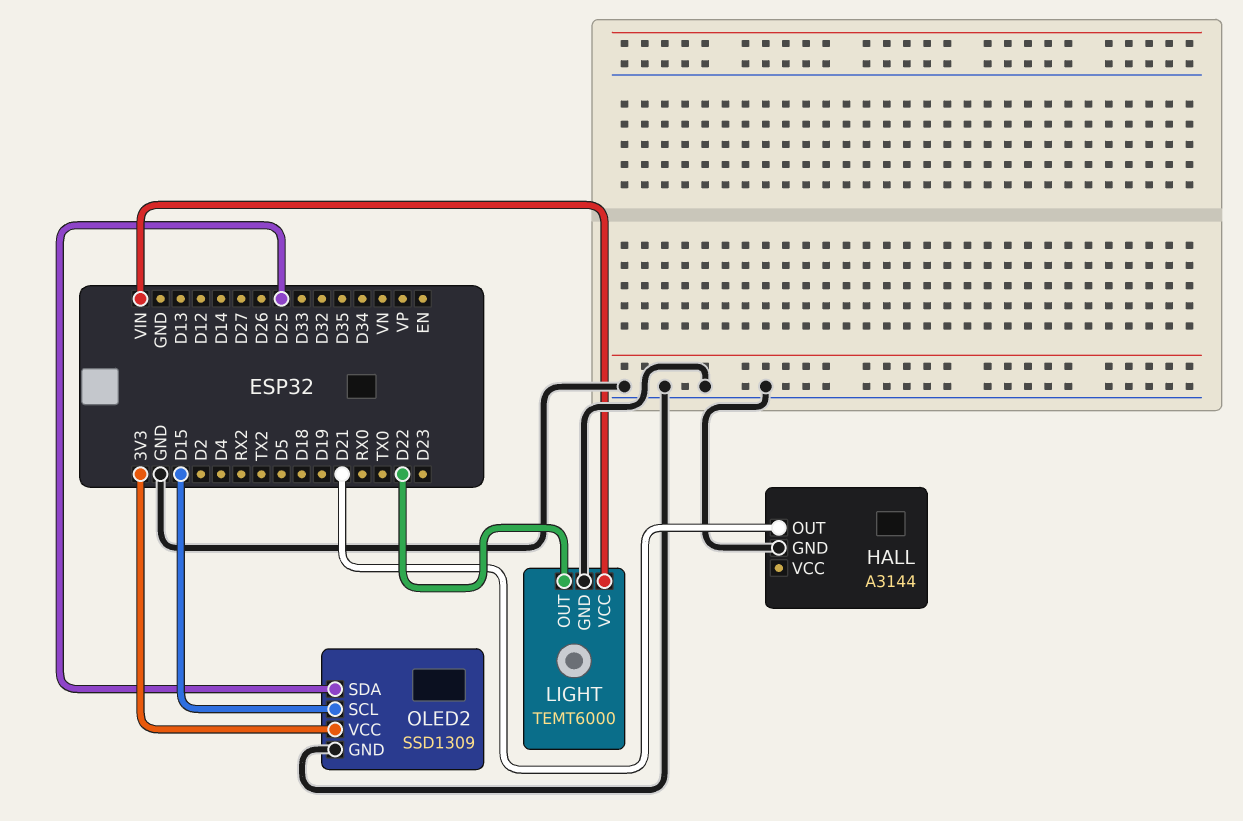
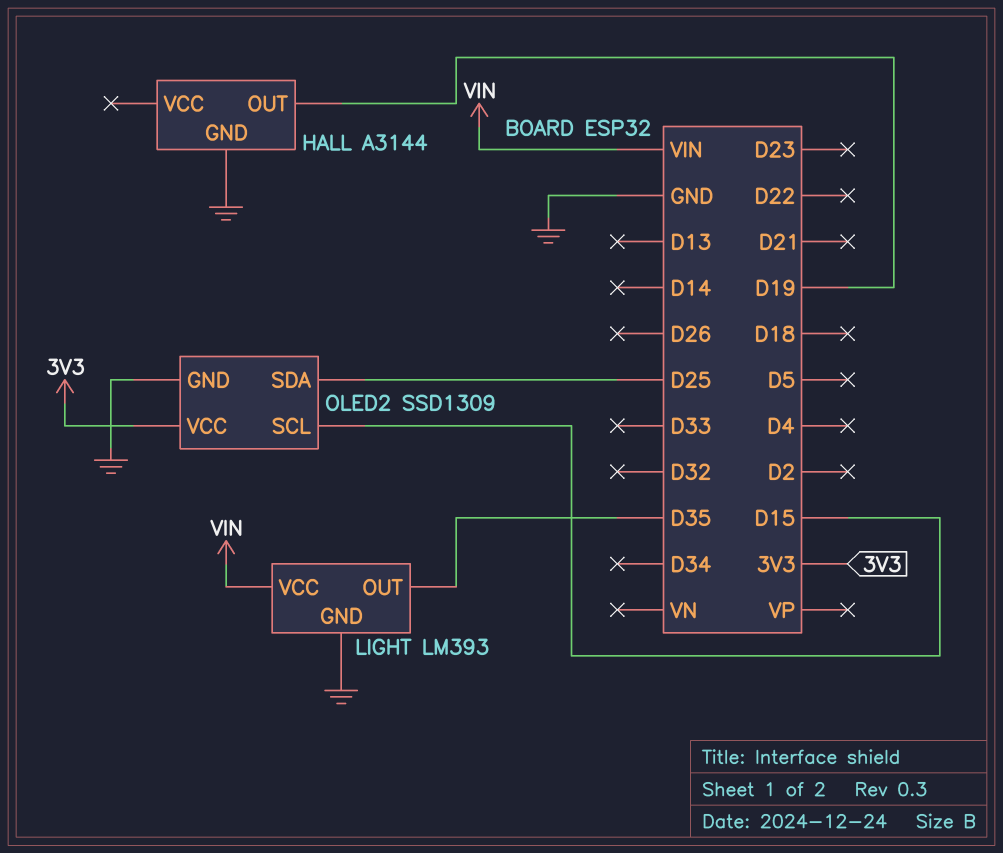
HALL pin OUT: D21 -> D19
LIGHT: TEMT6000 -> LM393
LIGHT pin OUT: D22 -> D35

